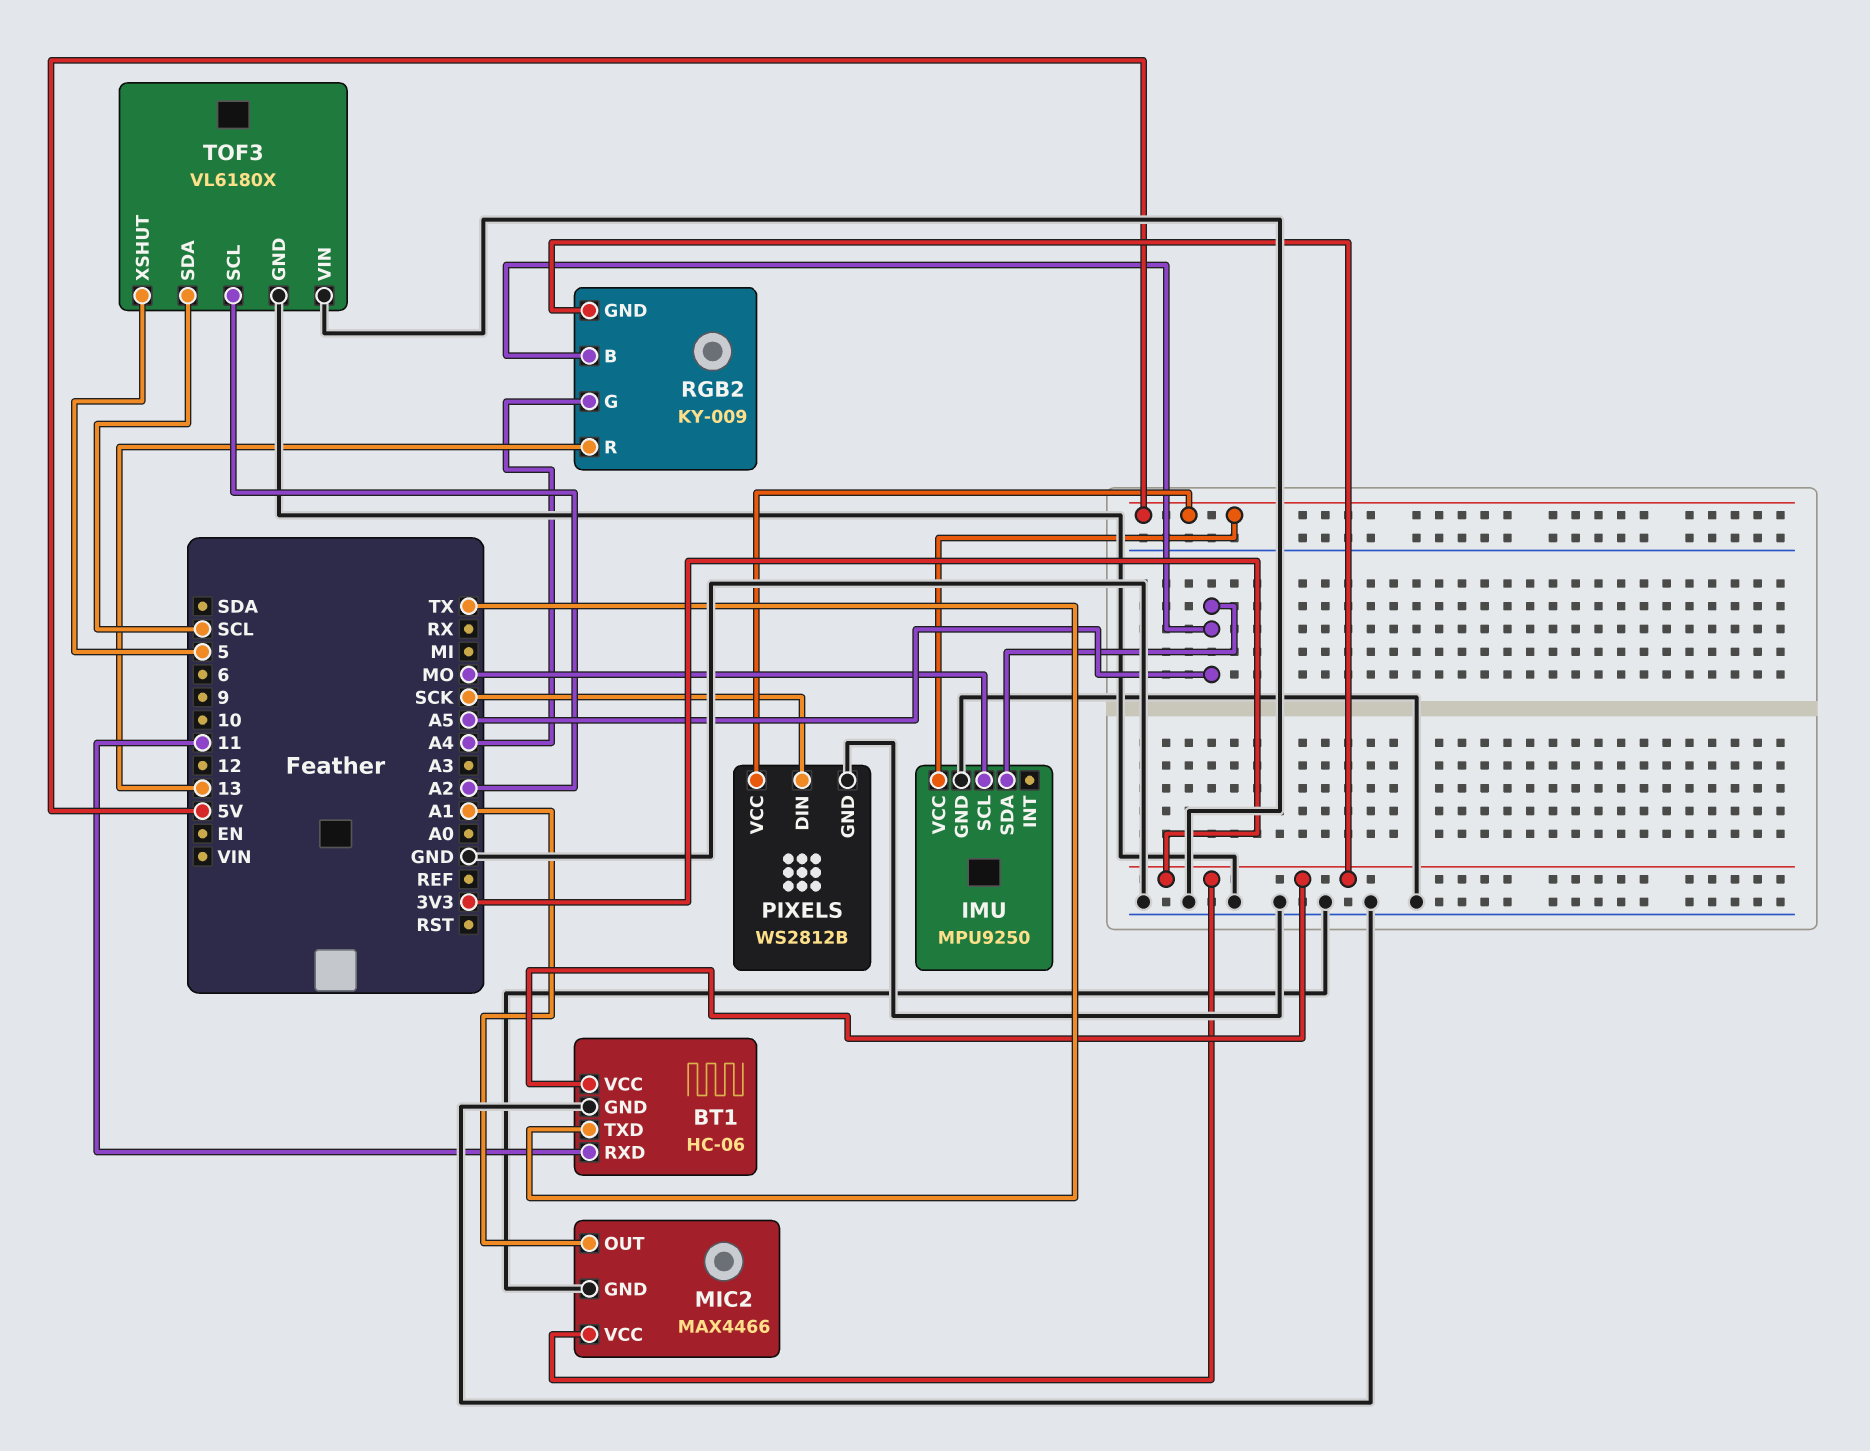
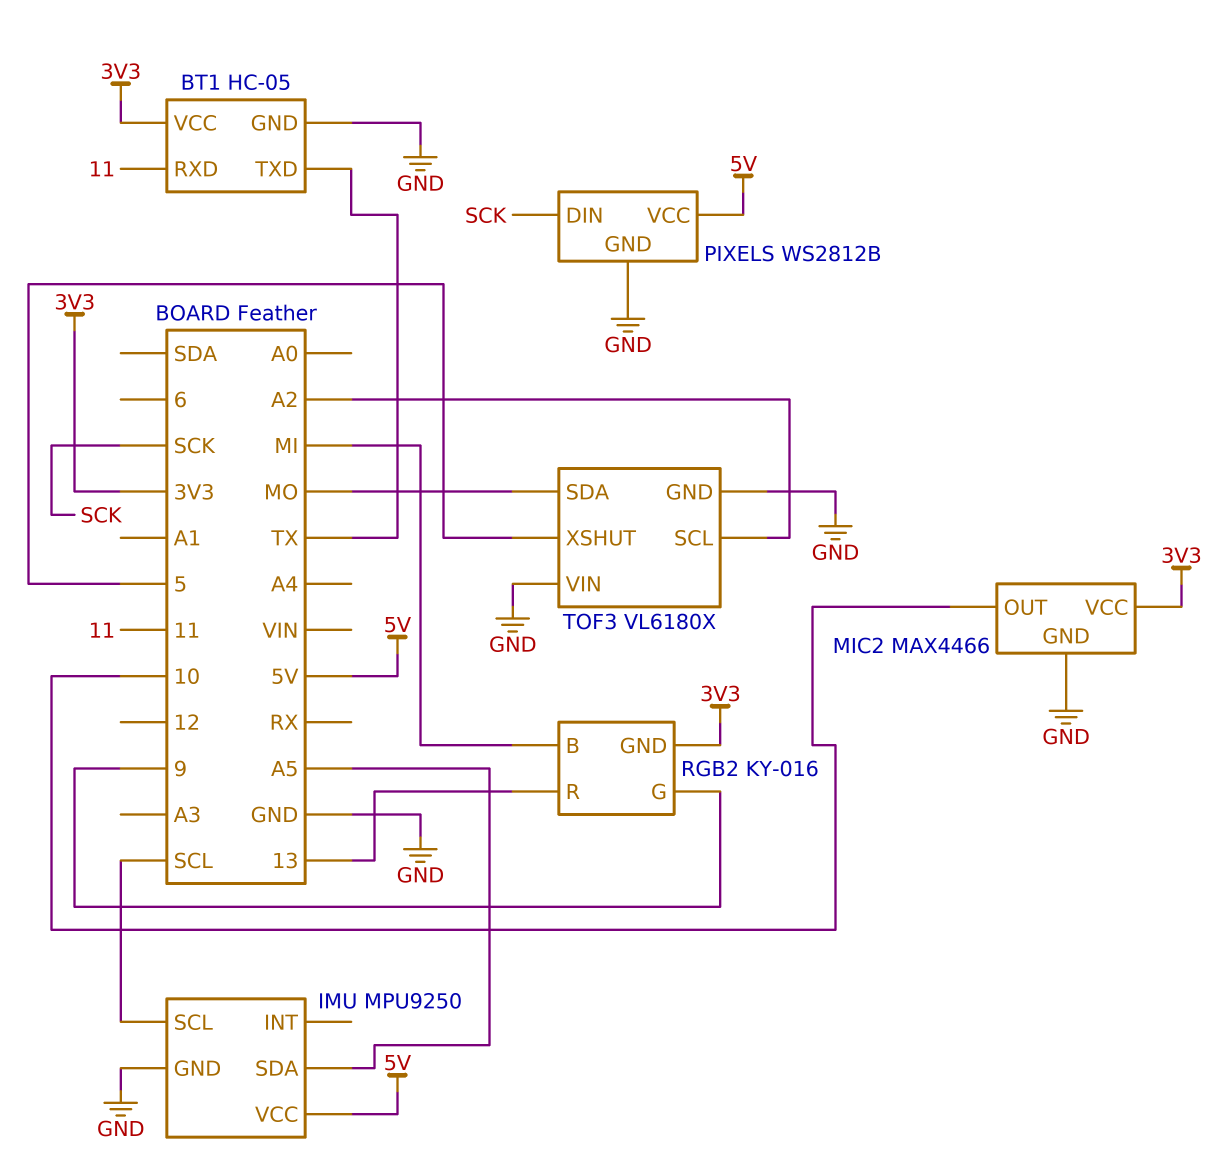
BT1: HC-06 -> HC-05
IMU pin SCL: MO -> SCL
MIC2 pin OUT: A1 -> 10
RGB2: KY-009 -> KY-016
RGB2 pin B: A5 -> MI
RGB2 pin G: A4 -> 9
TOF3 pin SDA: SCL -> MO

